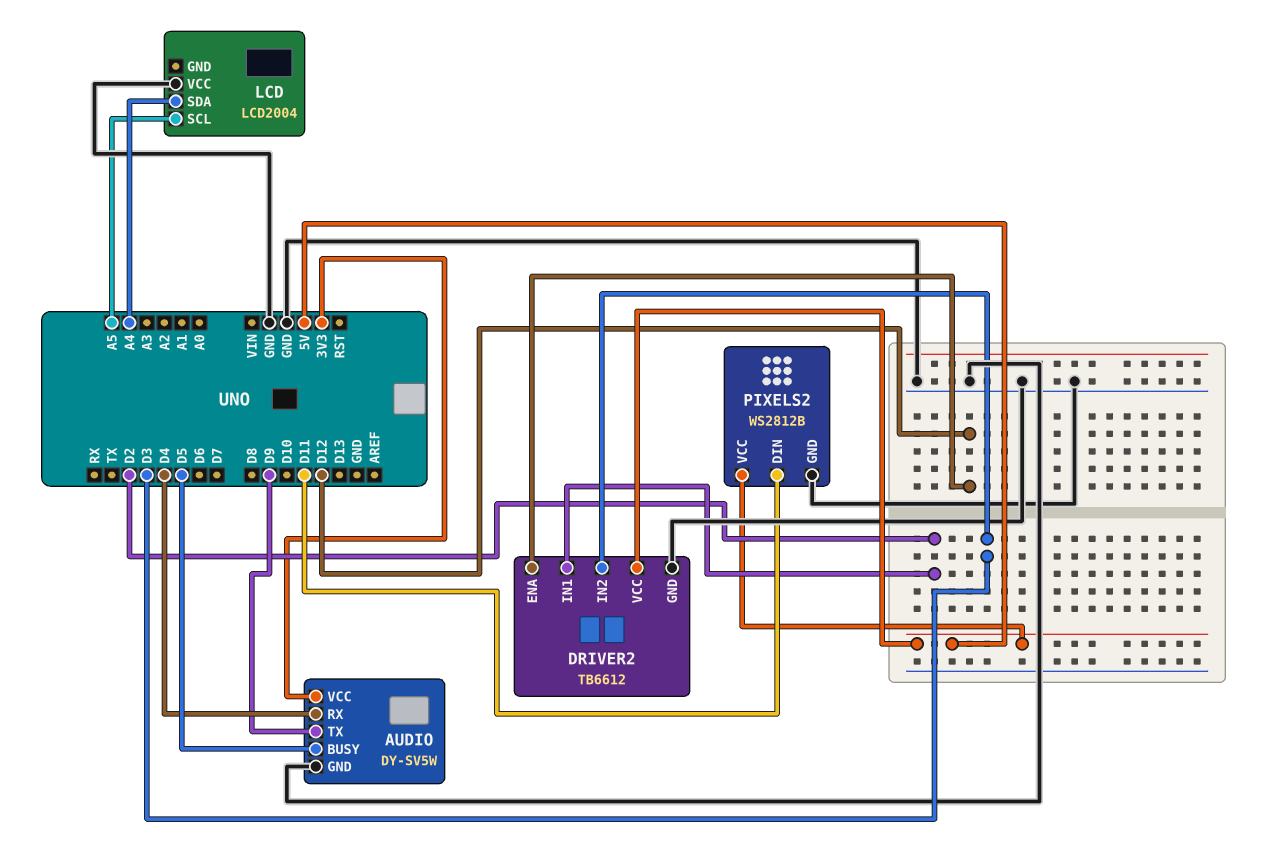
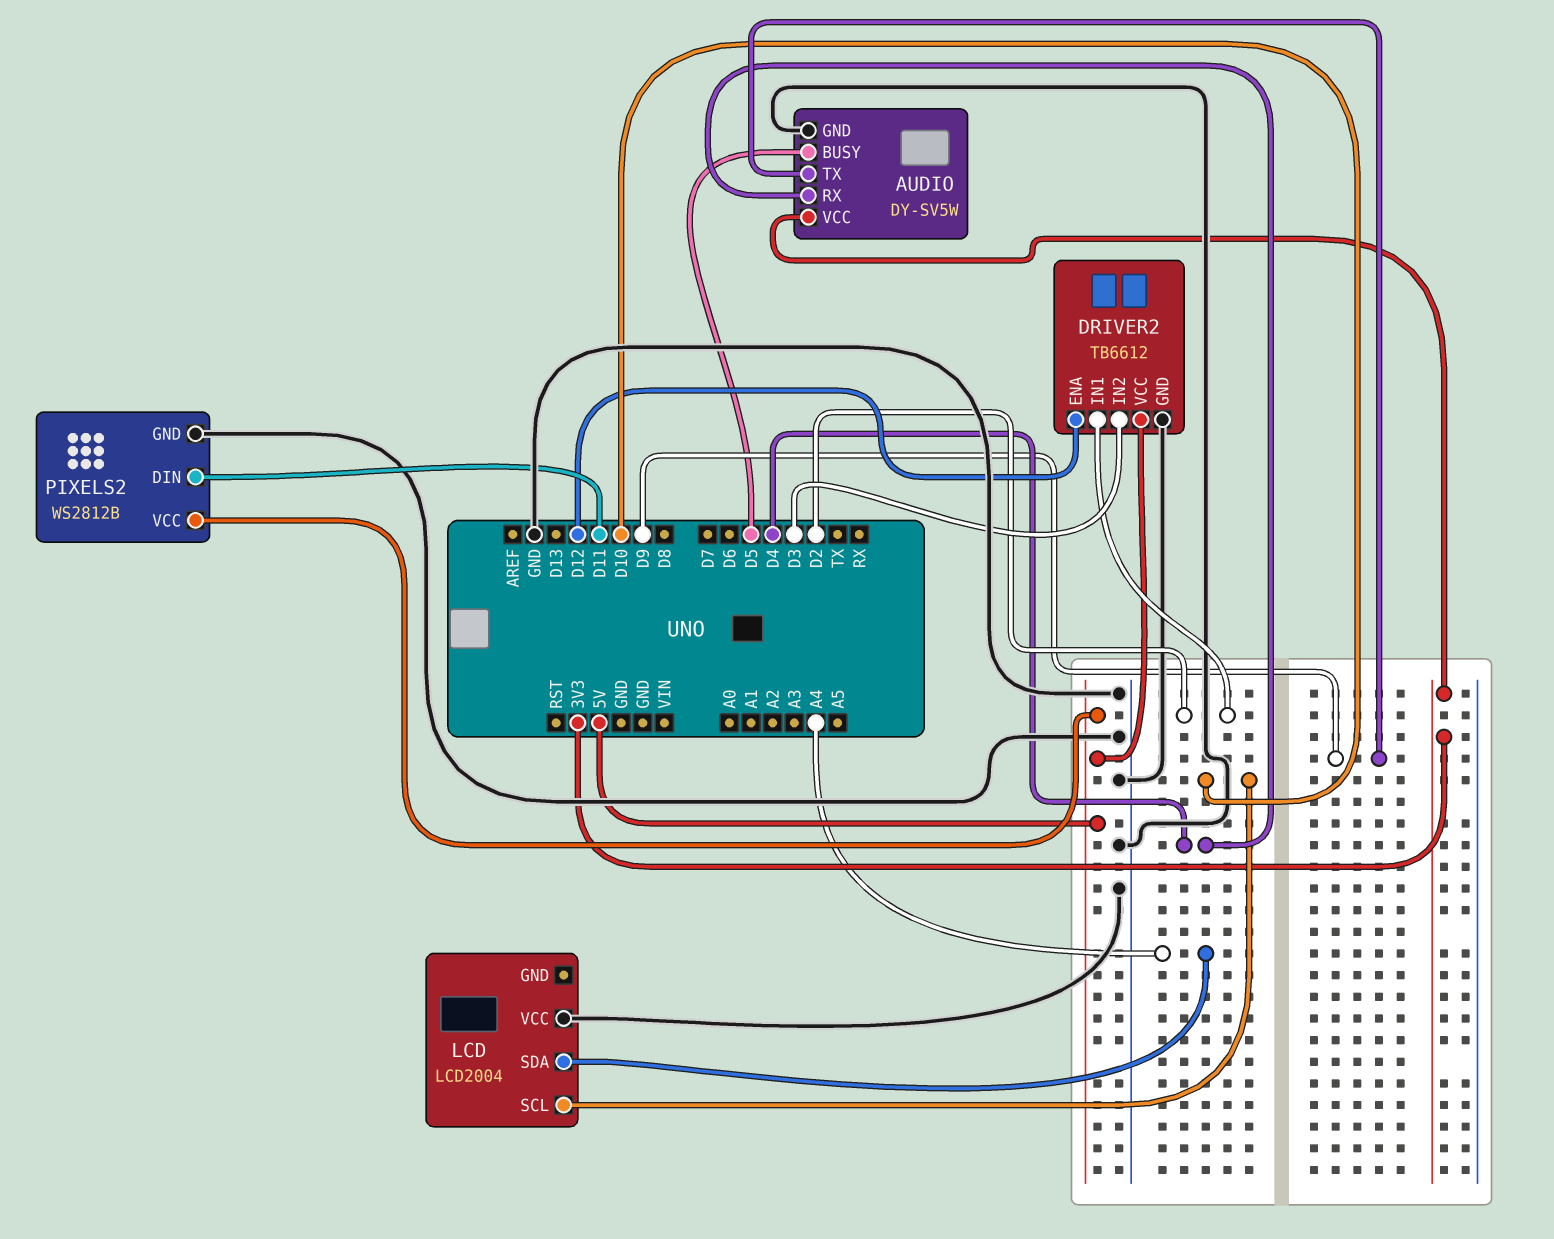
LCD pin SCL: A5 -> D10

